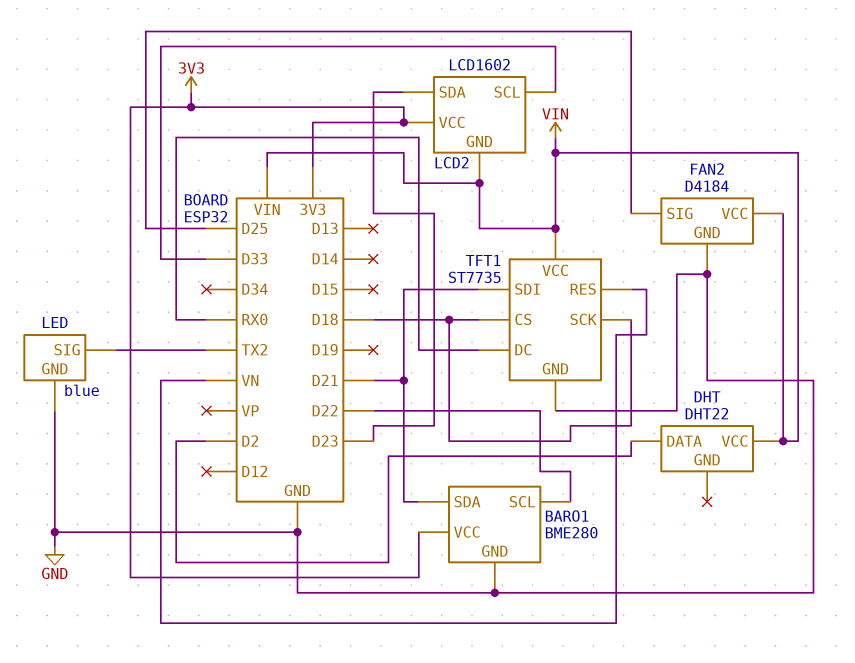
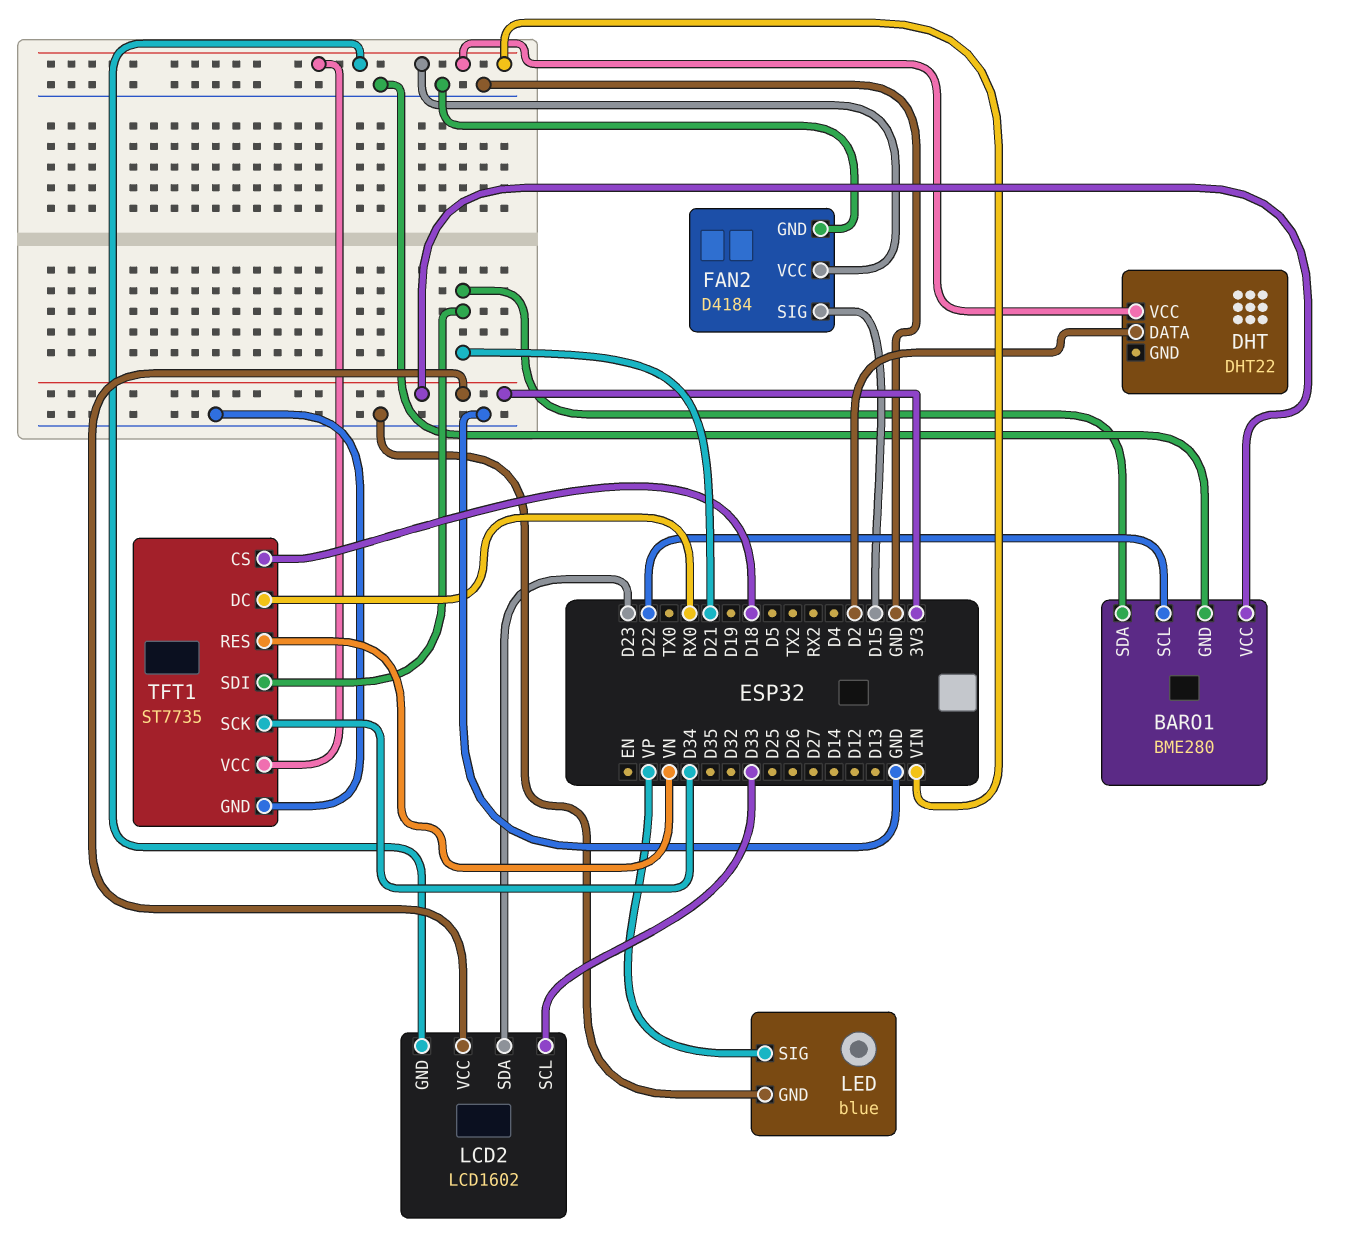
FAN2 pin SIG: D25 -> D15
LED pin SIG: TX2 -> VP
TFT1 pin SCK: D18 -> D34

